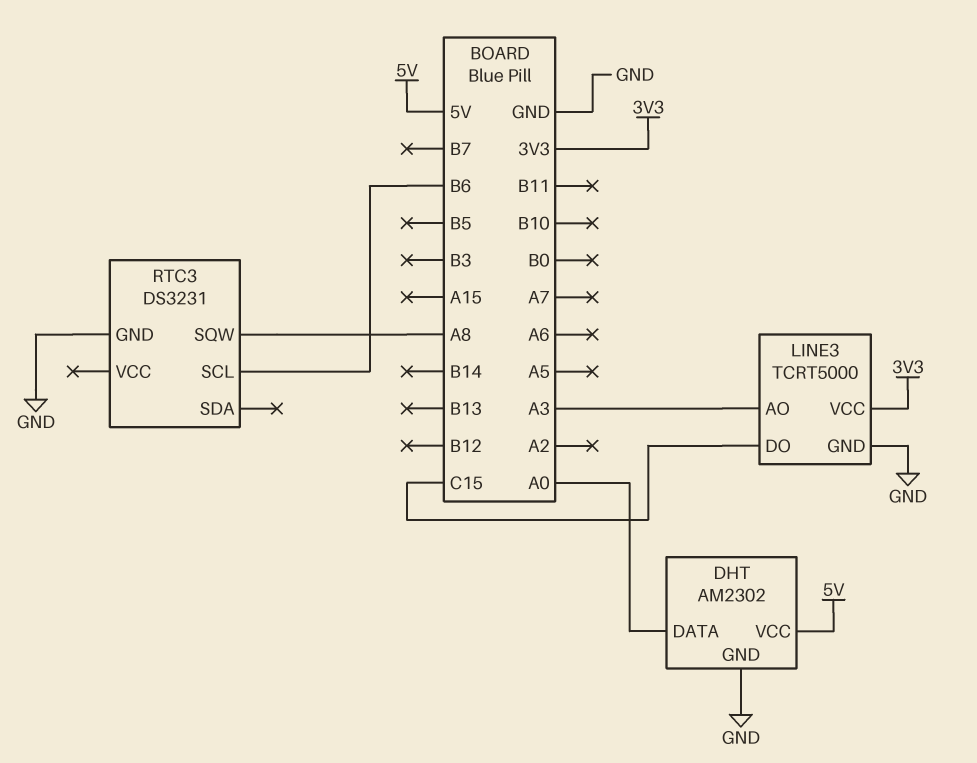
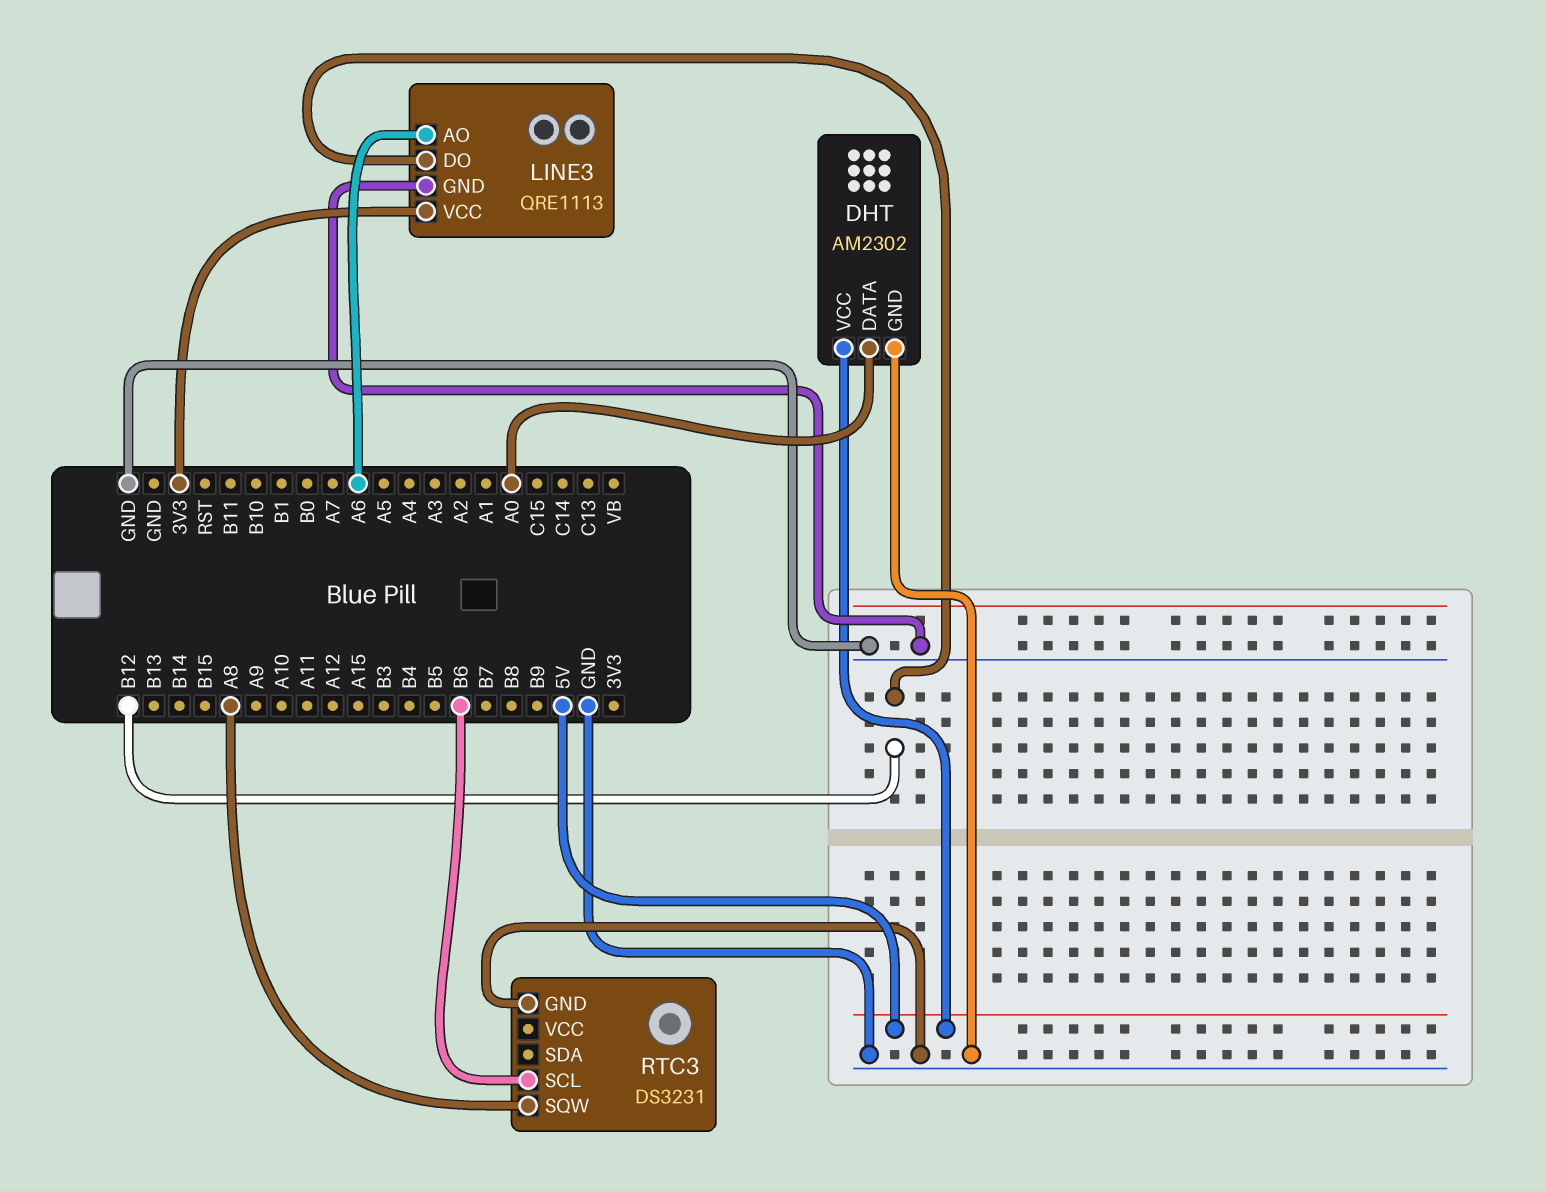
LINE3: TCRT5000 -> QRE1113
LINE3 pin AO: A3 -> A6
LINE3 pin DO: C15 -> B12

